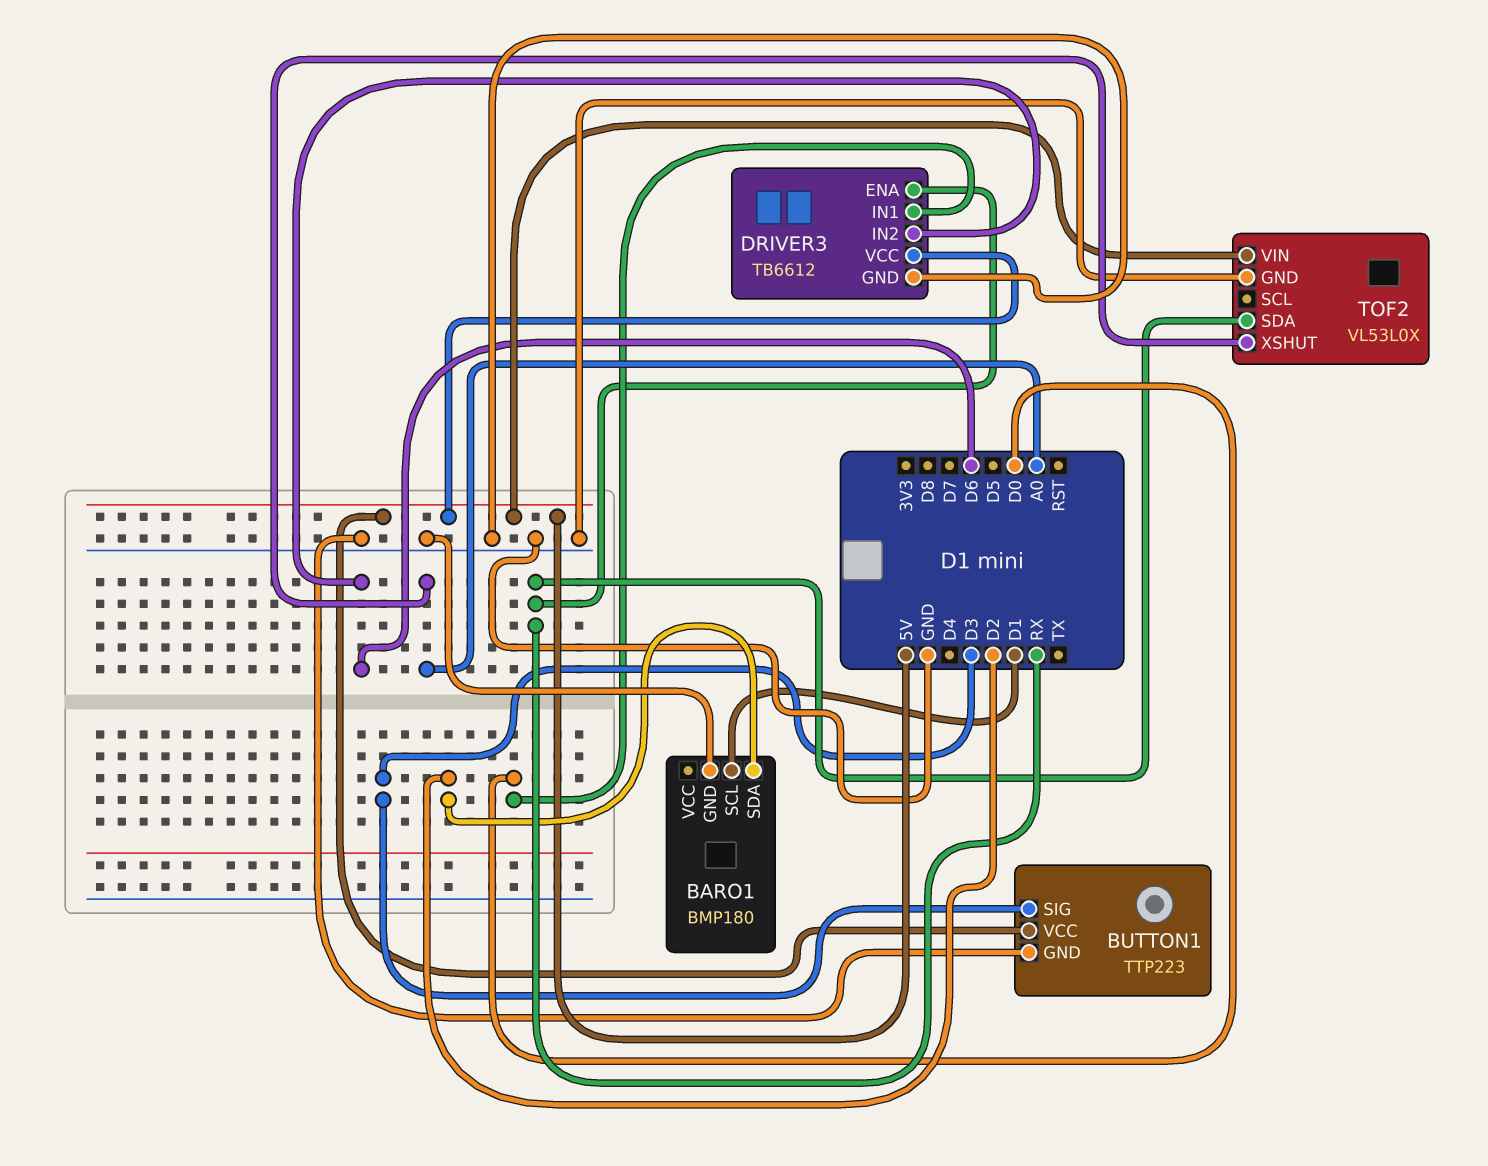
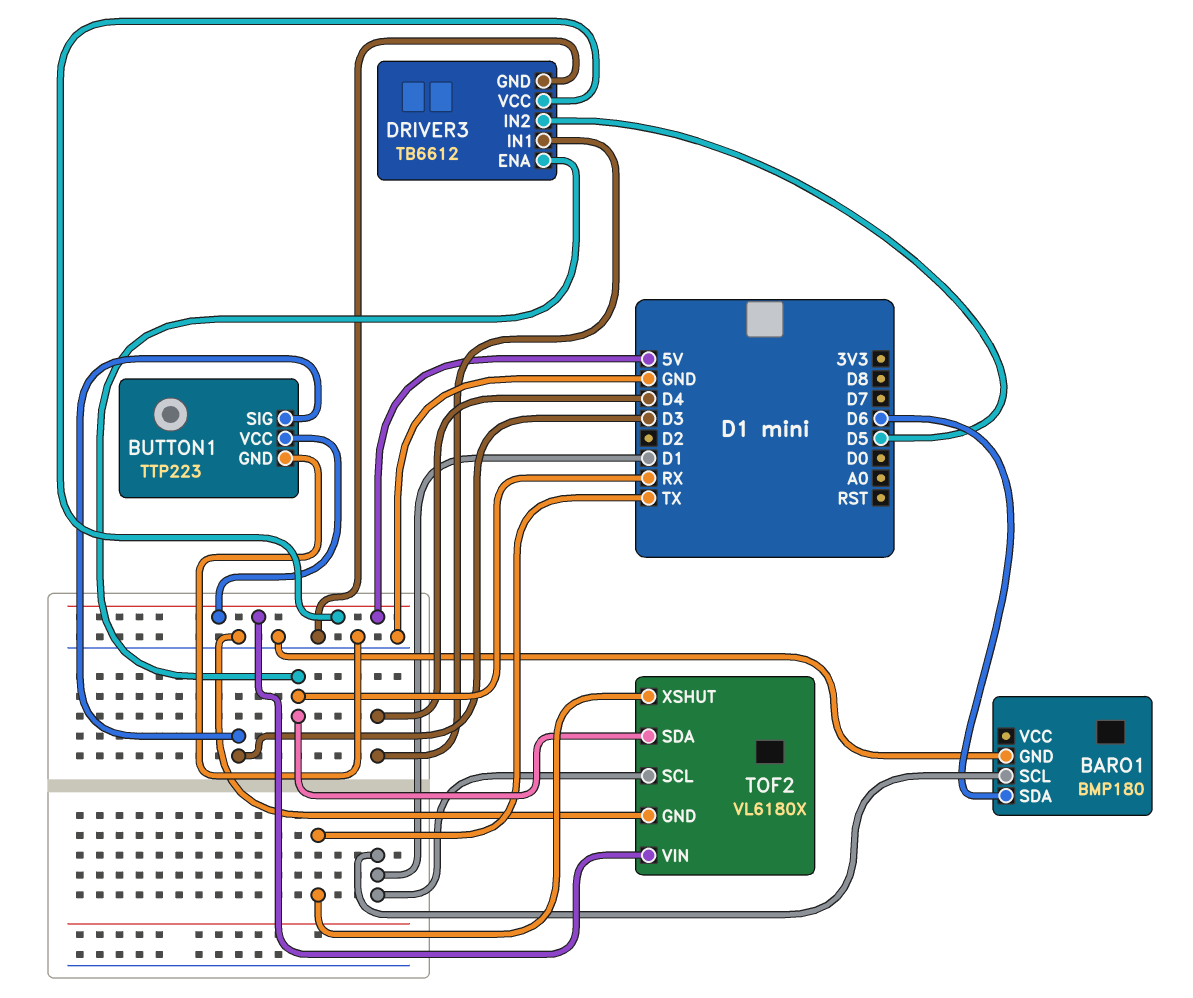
BARO1 pin SDA: D2 -> D6
DRIVER3 pin IN1: D0 -> D4
DRIVER3 pin IN2: D6 -> D5
TOF2: VL53L0X -> VL6180X
TOF2 pin SCL: none -> D1
TOF2 pin XSHUT: A0 -> TX

